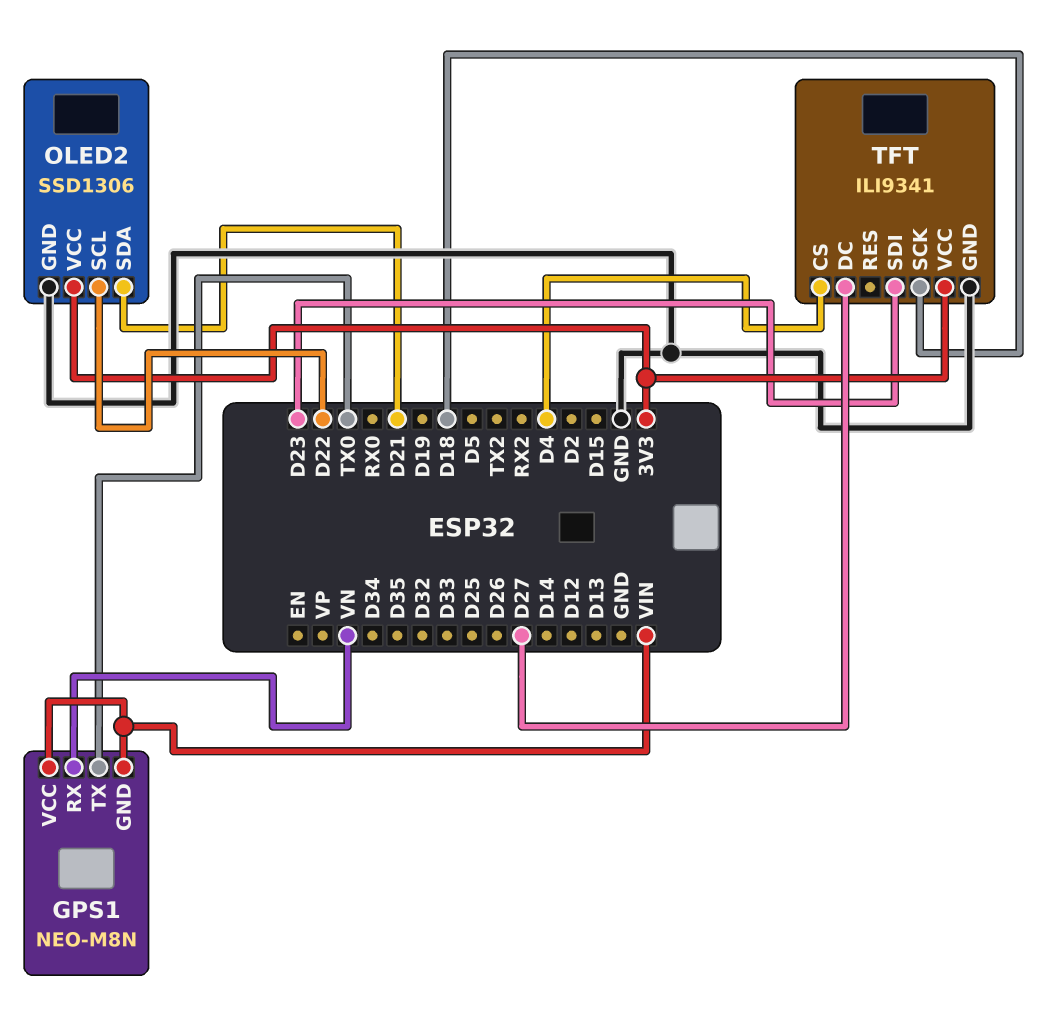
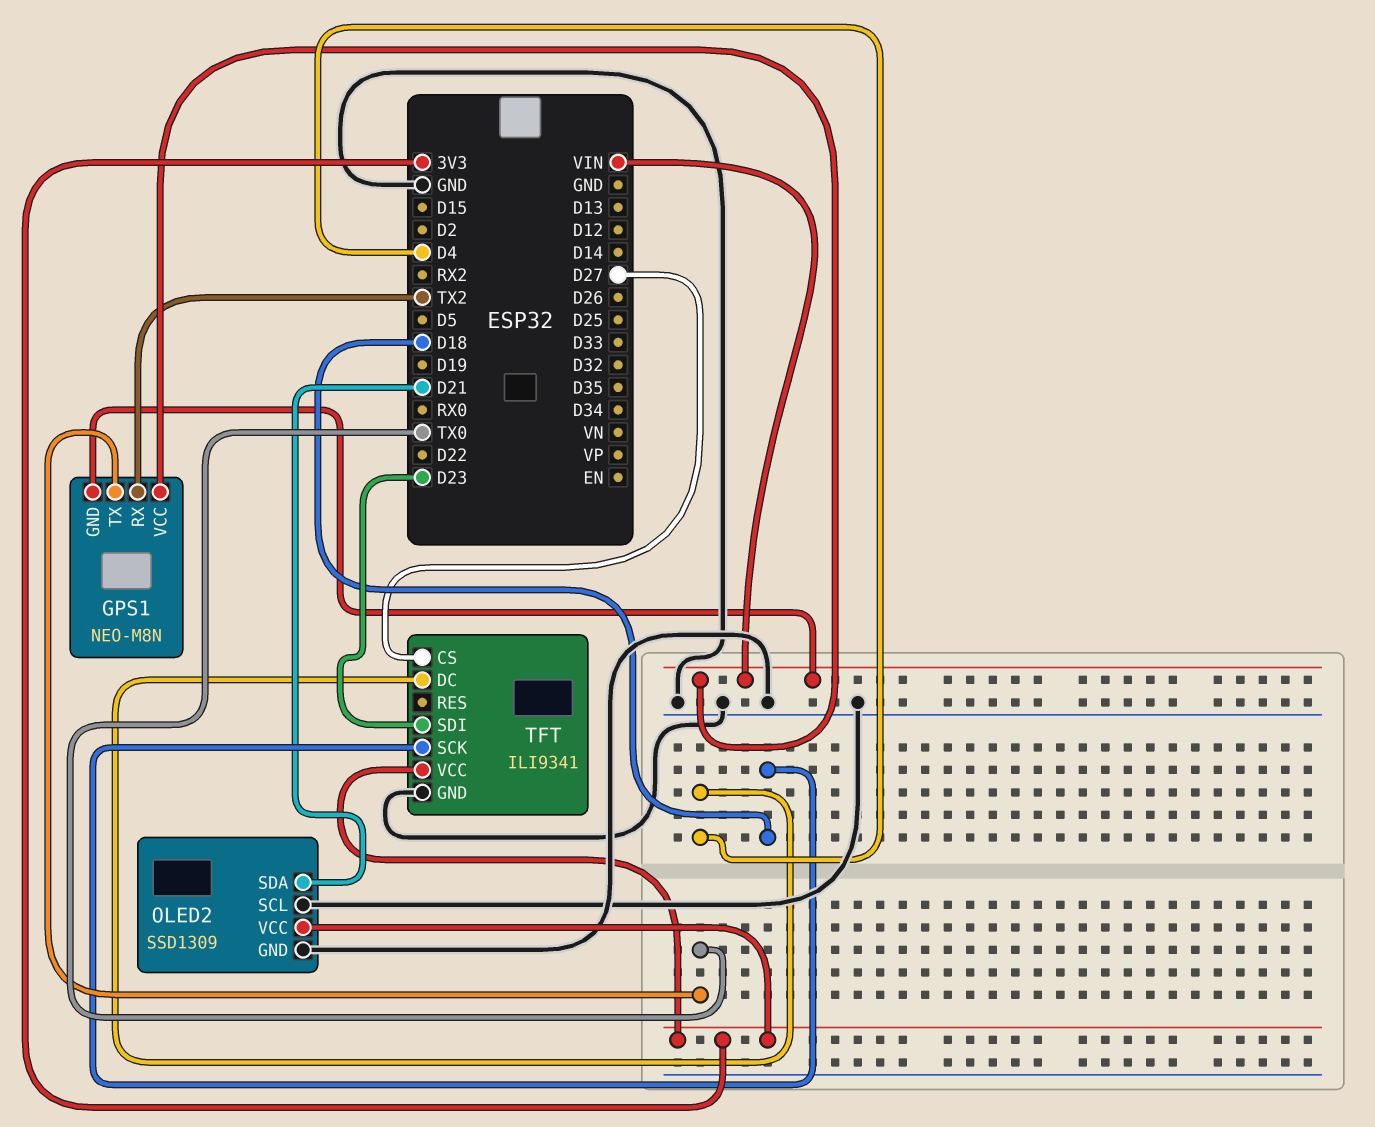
GPS1 pin RX: VN -> TX2
OLED2: SSD1306 -> SSD1309
OLED2 pin SCL: D22 -> GND
TFT pin CS: D4 -> D27
TFT pin DC: D27 -> D4

